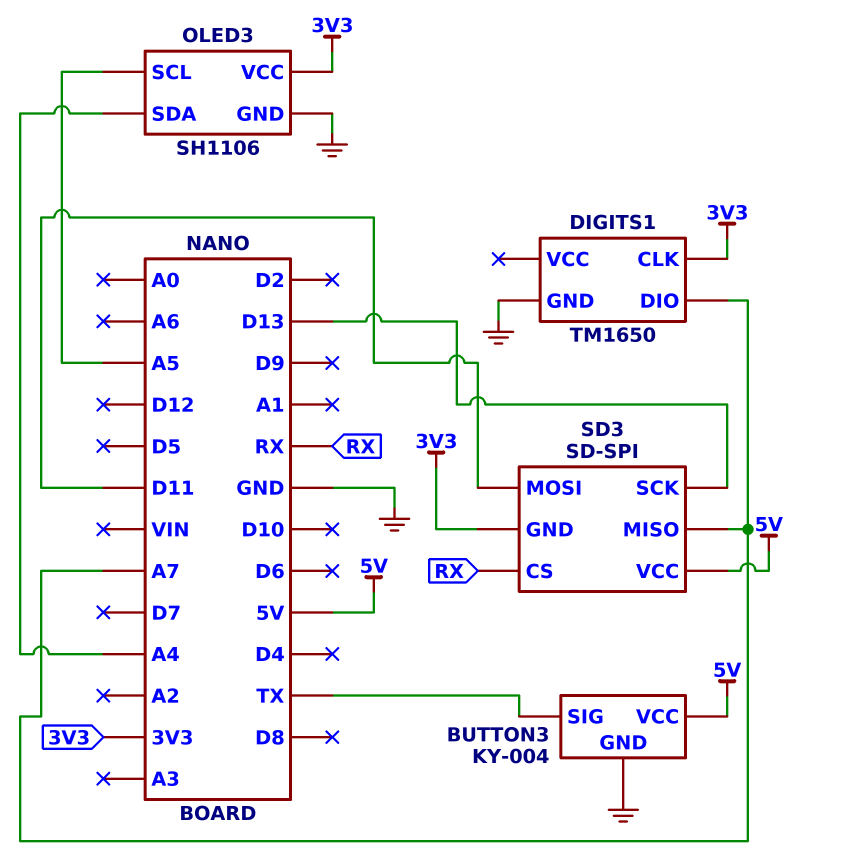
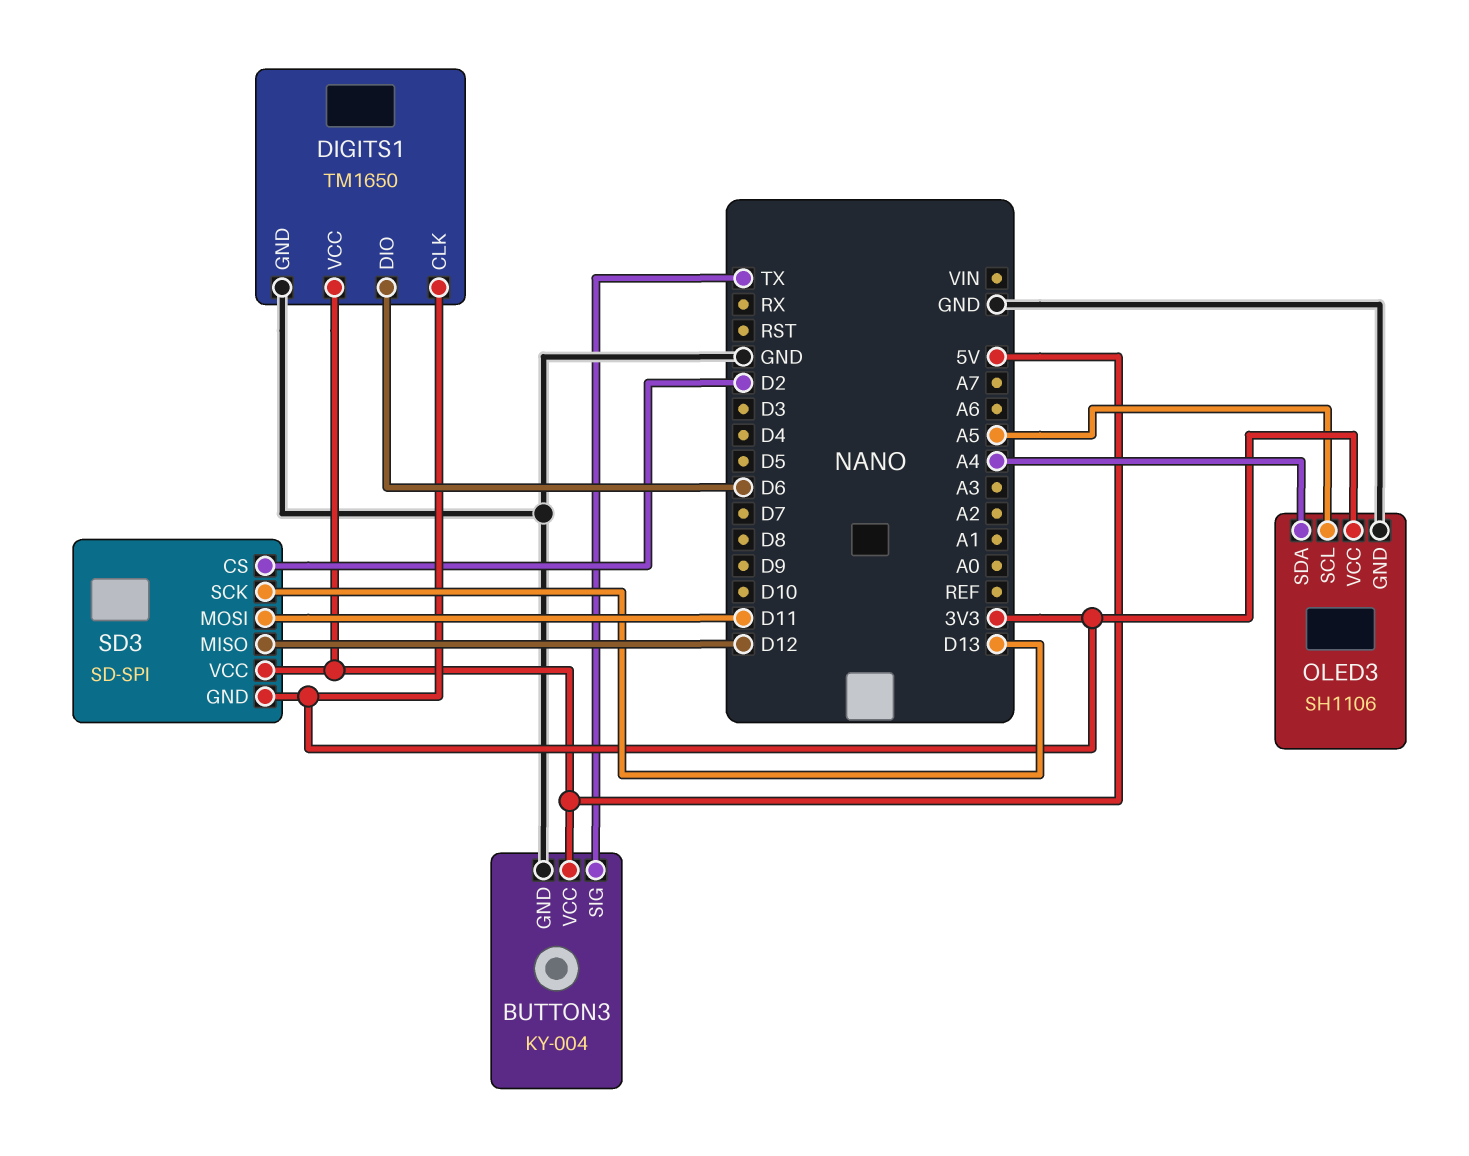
DIGITS1 pin DIO: A7 -> D6
DIGITS1 pin VCC: none -> 5V
SD3 pin CS: RX -> D2
SD3 pin MISO: A7 -> D12

